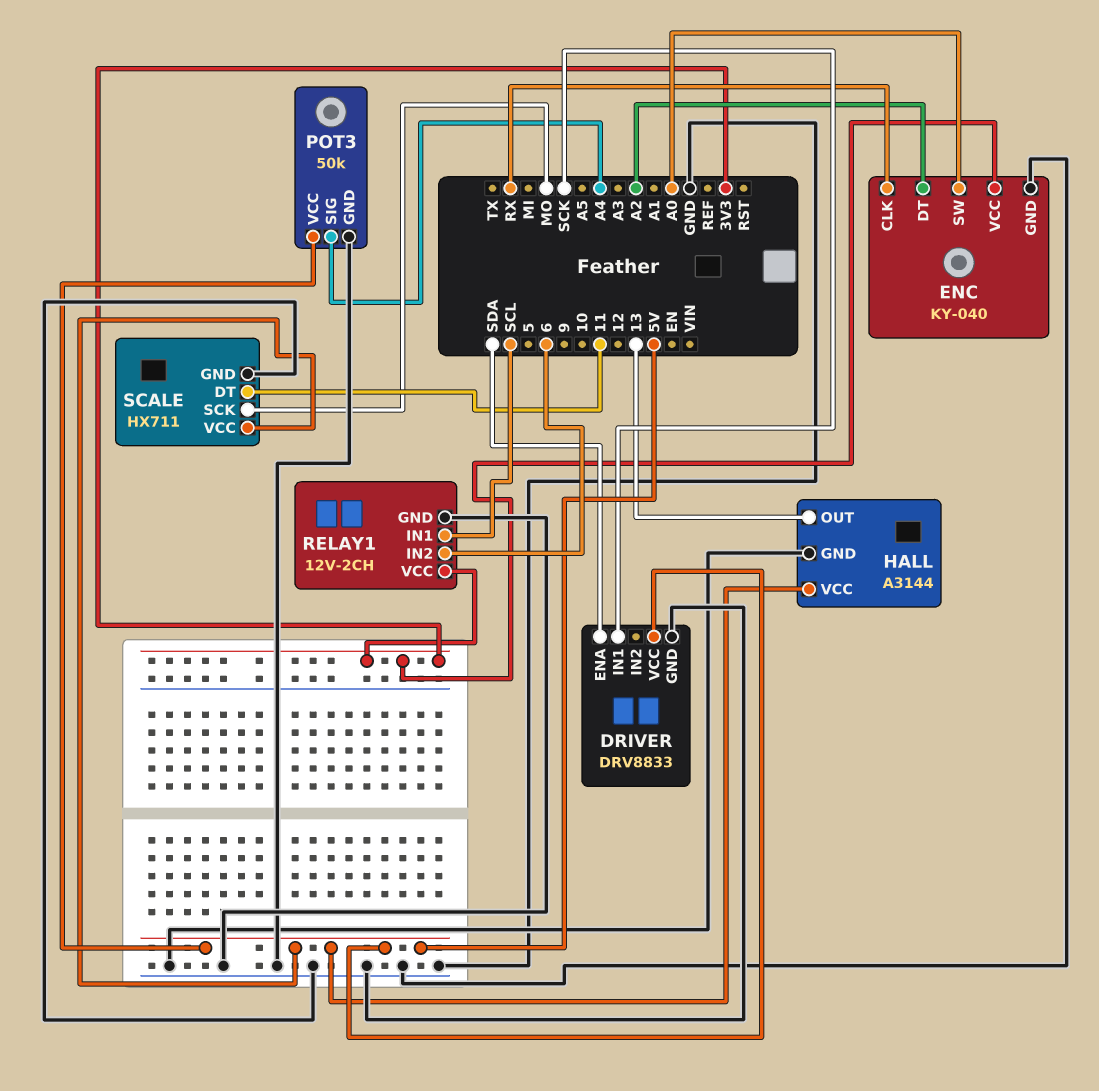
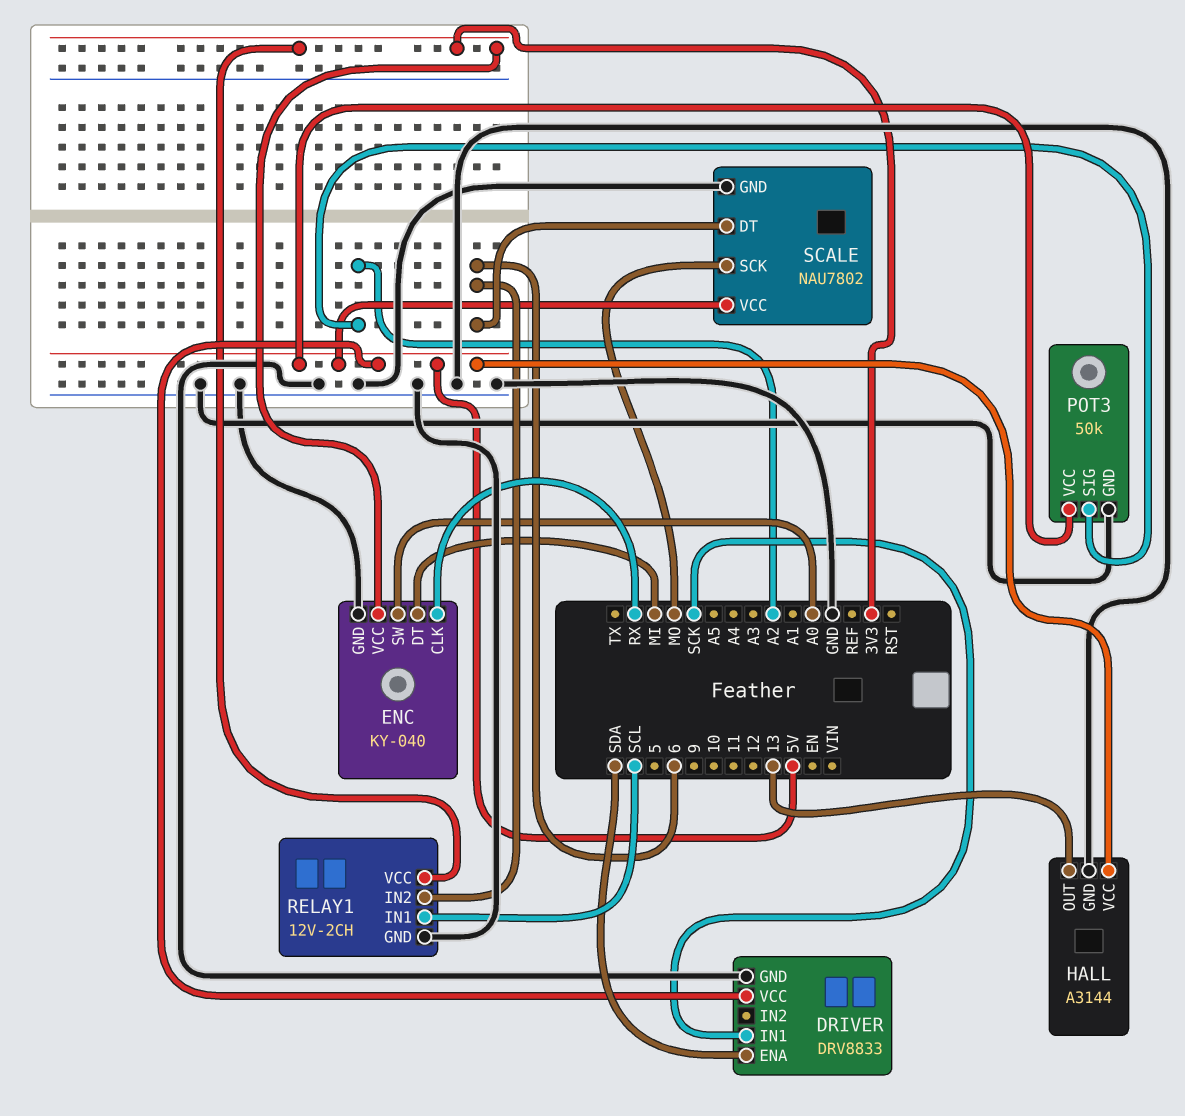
ENC pin DT: A2 -> MI
POT3 pin SIG: A4 -> A2
SCALE: HX711 -> NAU7802
SCALE pin DT: 11 -> 6

